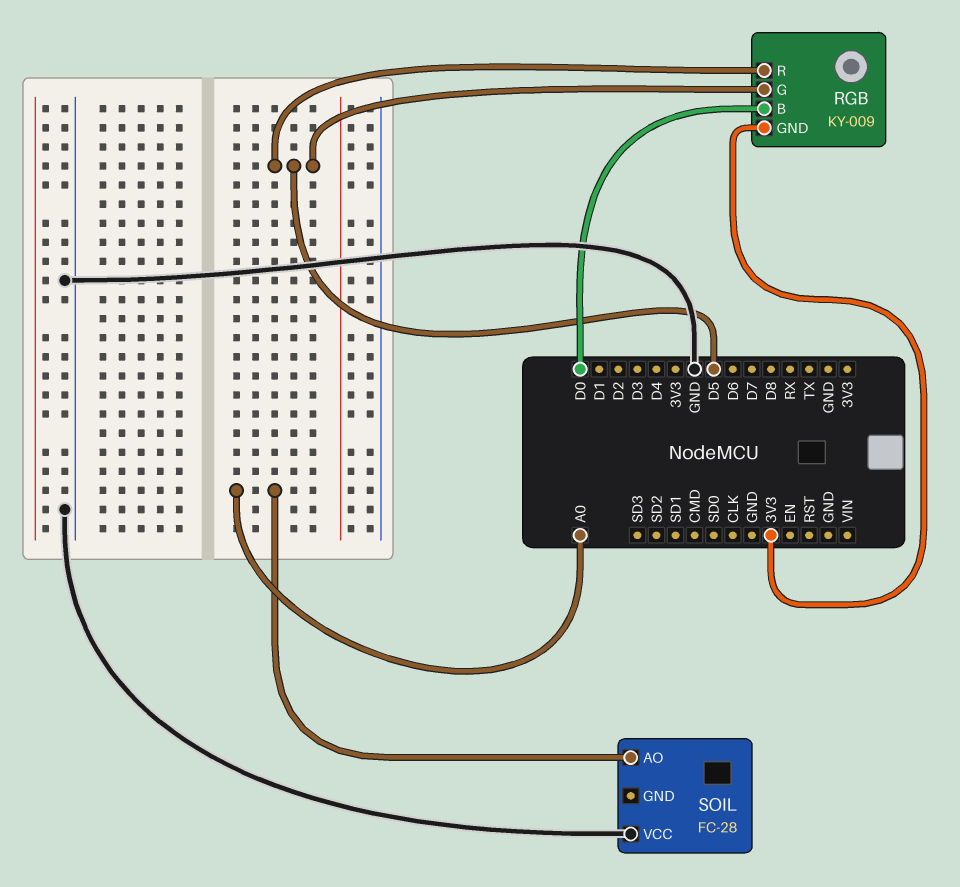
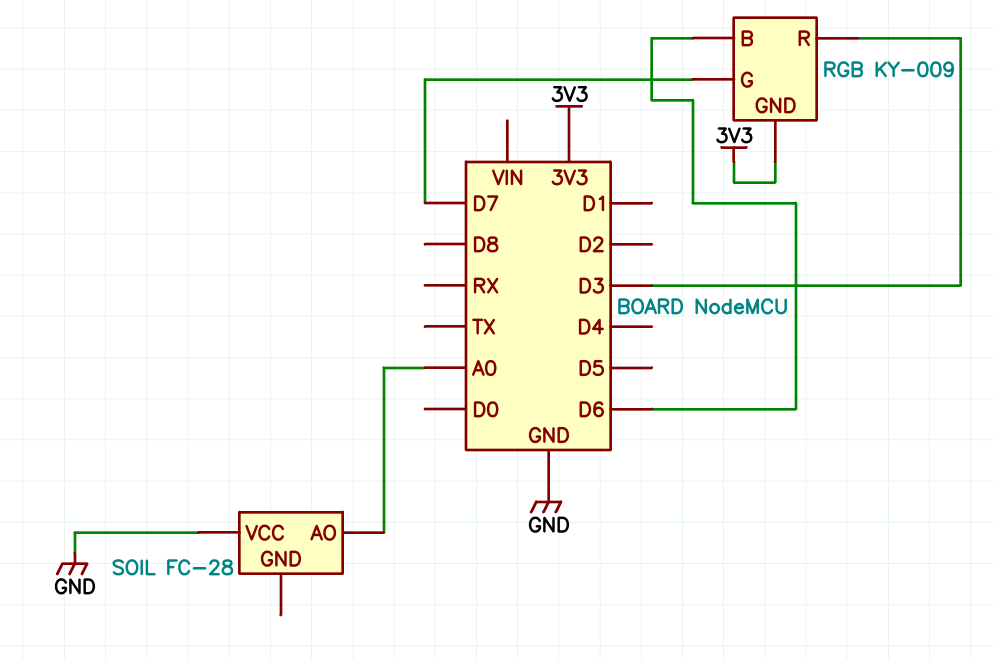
RGB pin B: D0 -> D6
RGB pin G: D5 -> D7
RGB pin R: D5 -> D3

